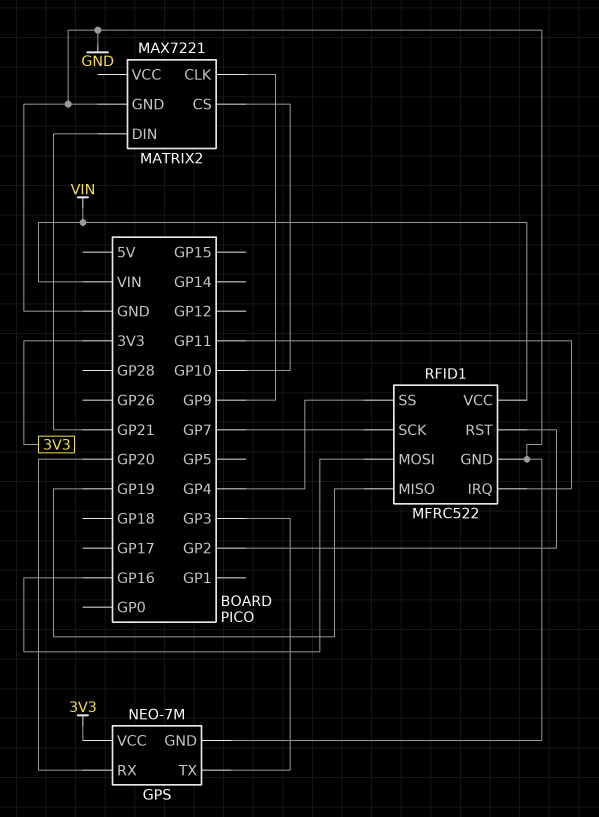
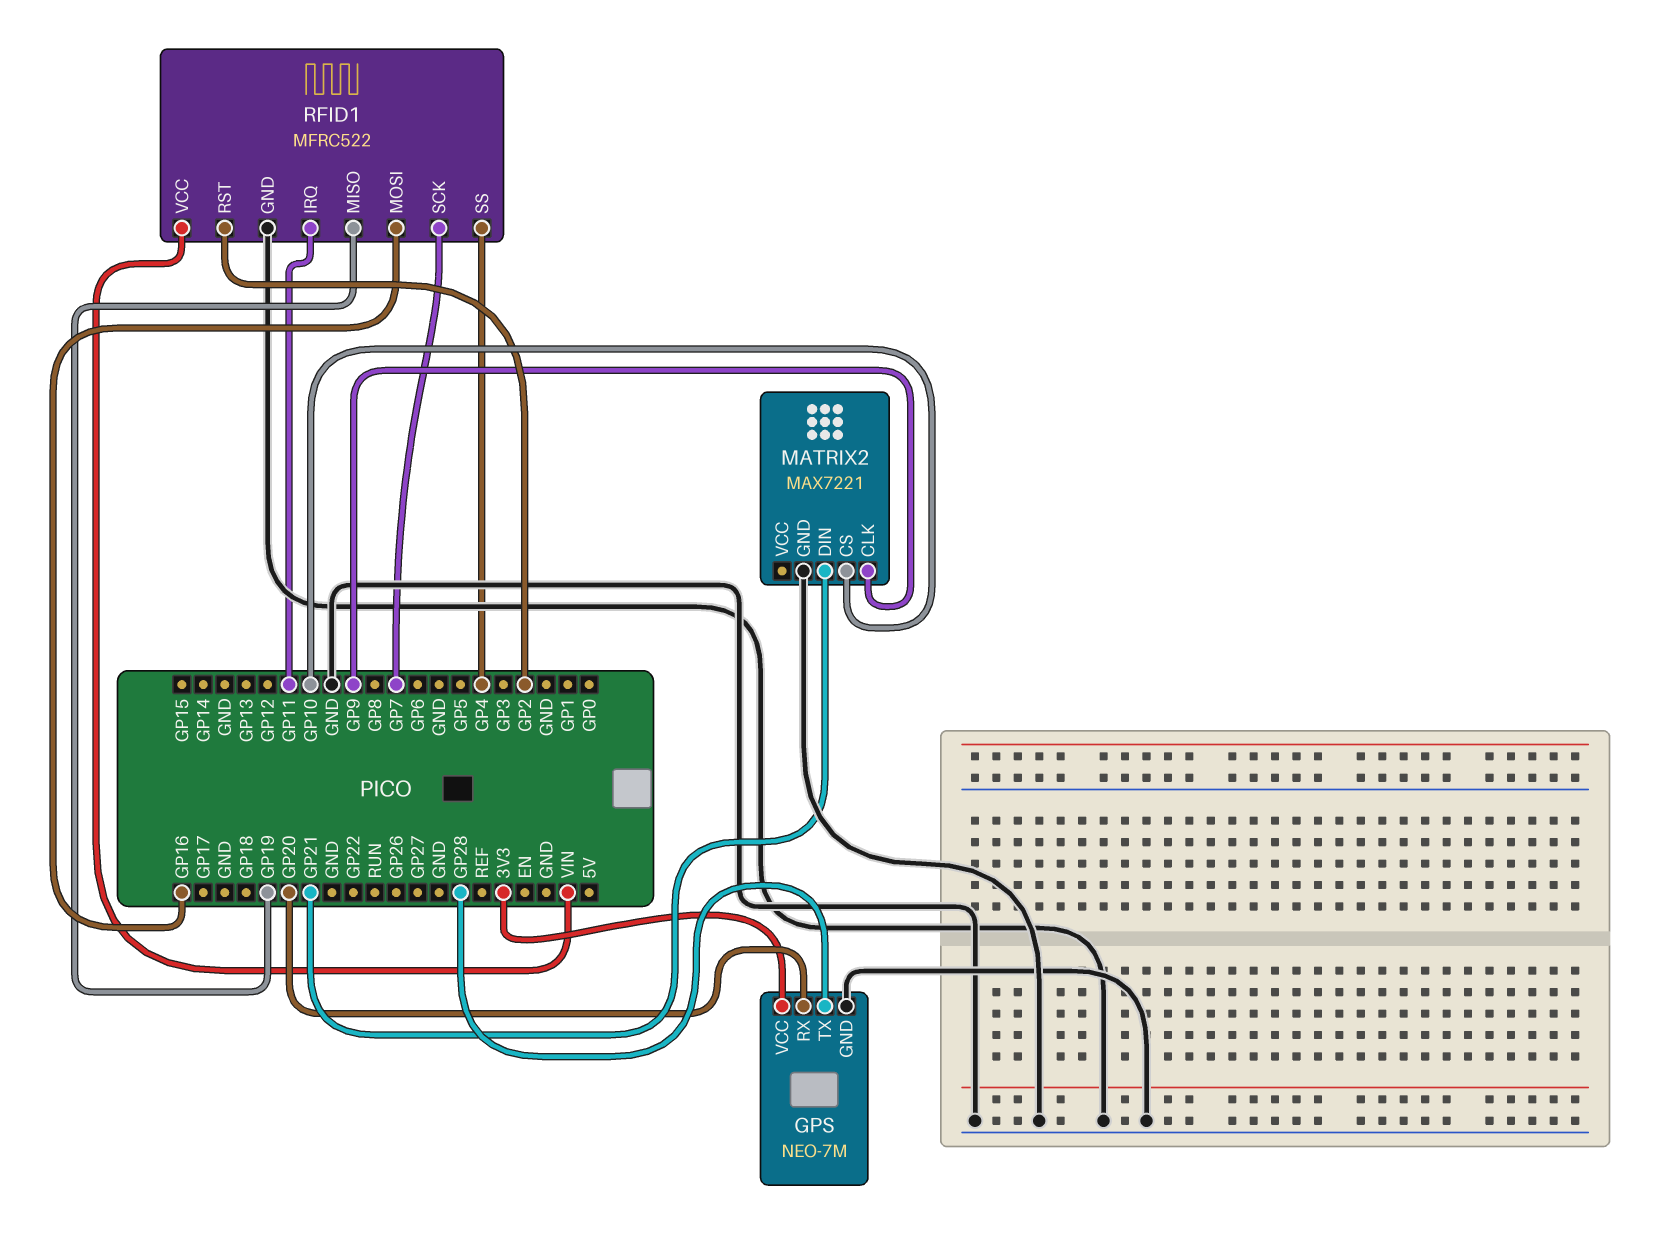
GPS pin TX: GP3 -> GP28

